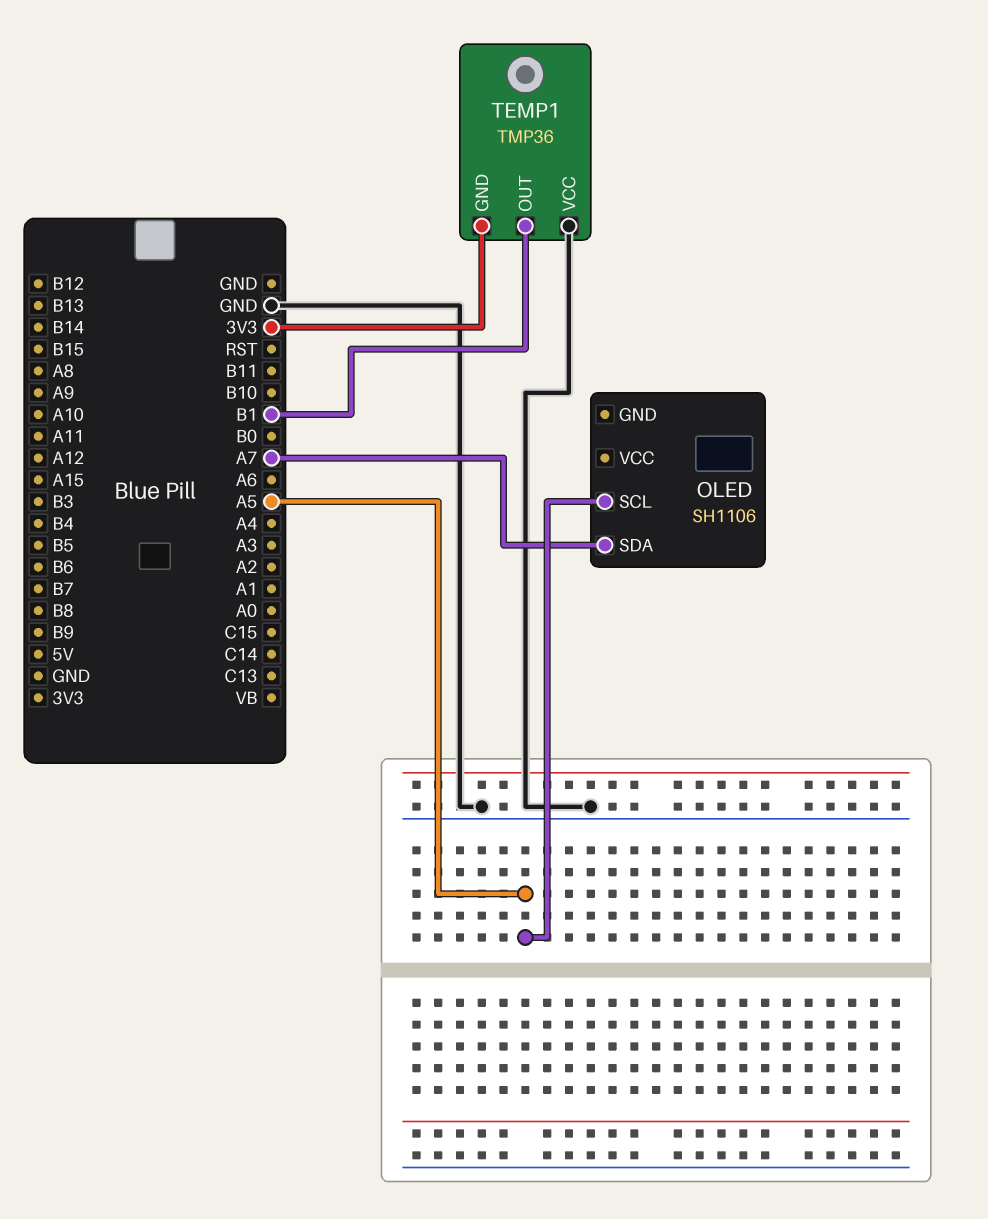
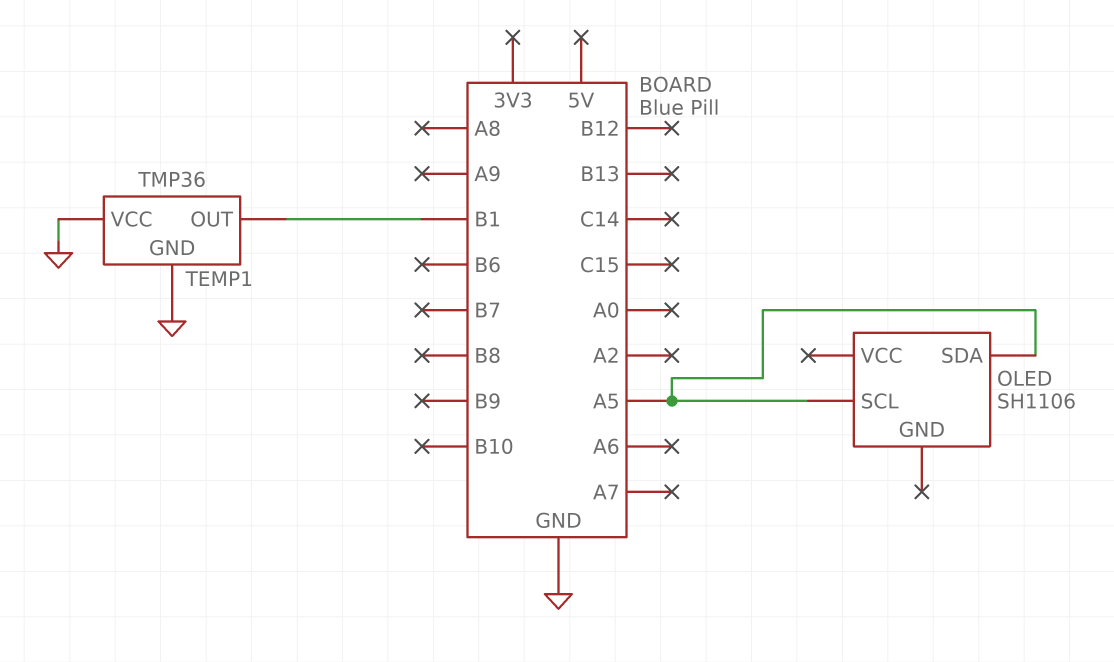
OLED pin SDA: A7 -> A5
TEMP1 pin GND: 3V3 -> GND

